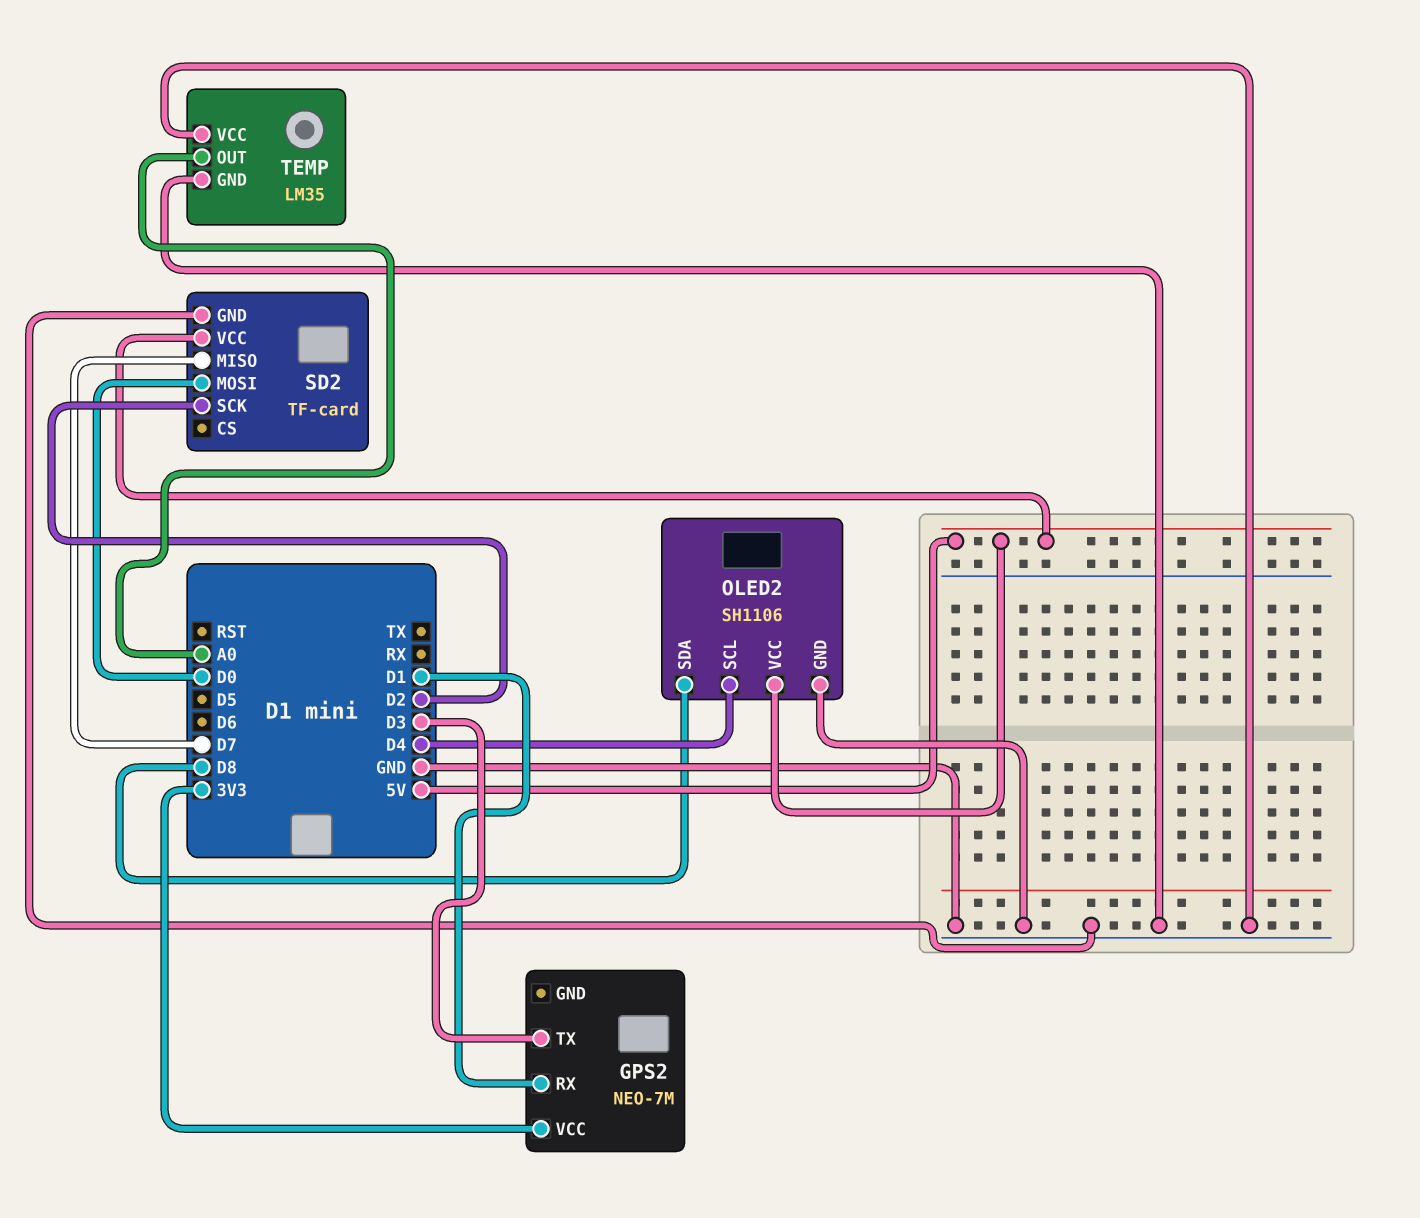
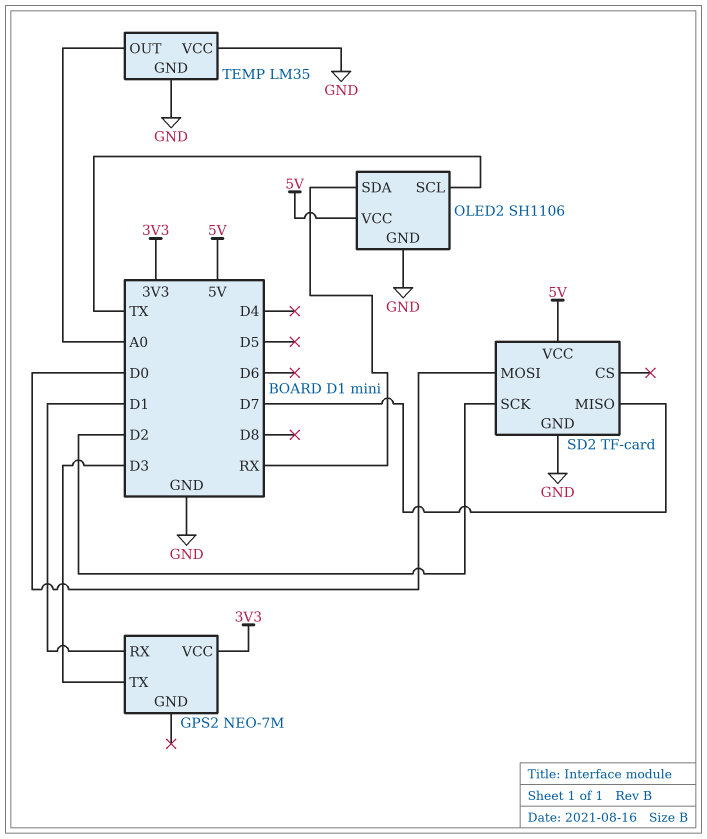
OLED2 pin SCL: D4 -> TX
OLED2 pin SDA: D8 -> RX

